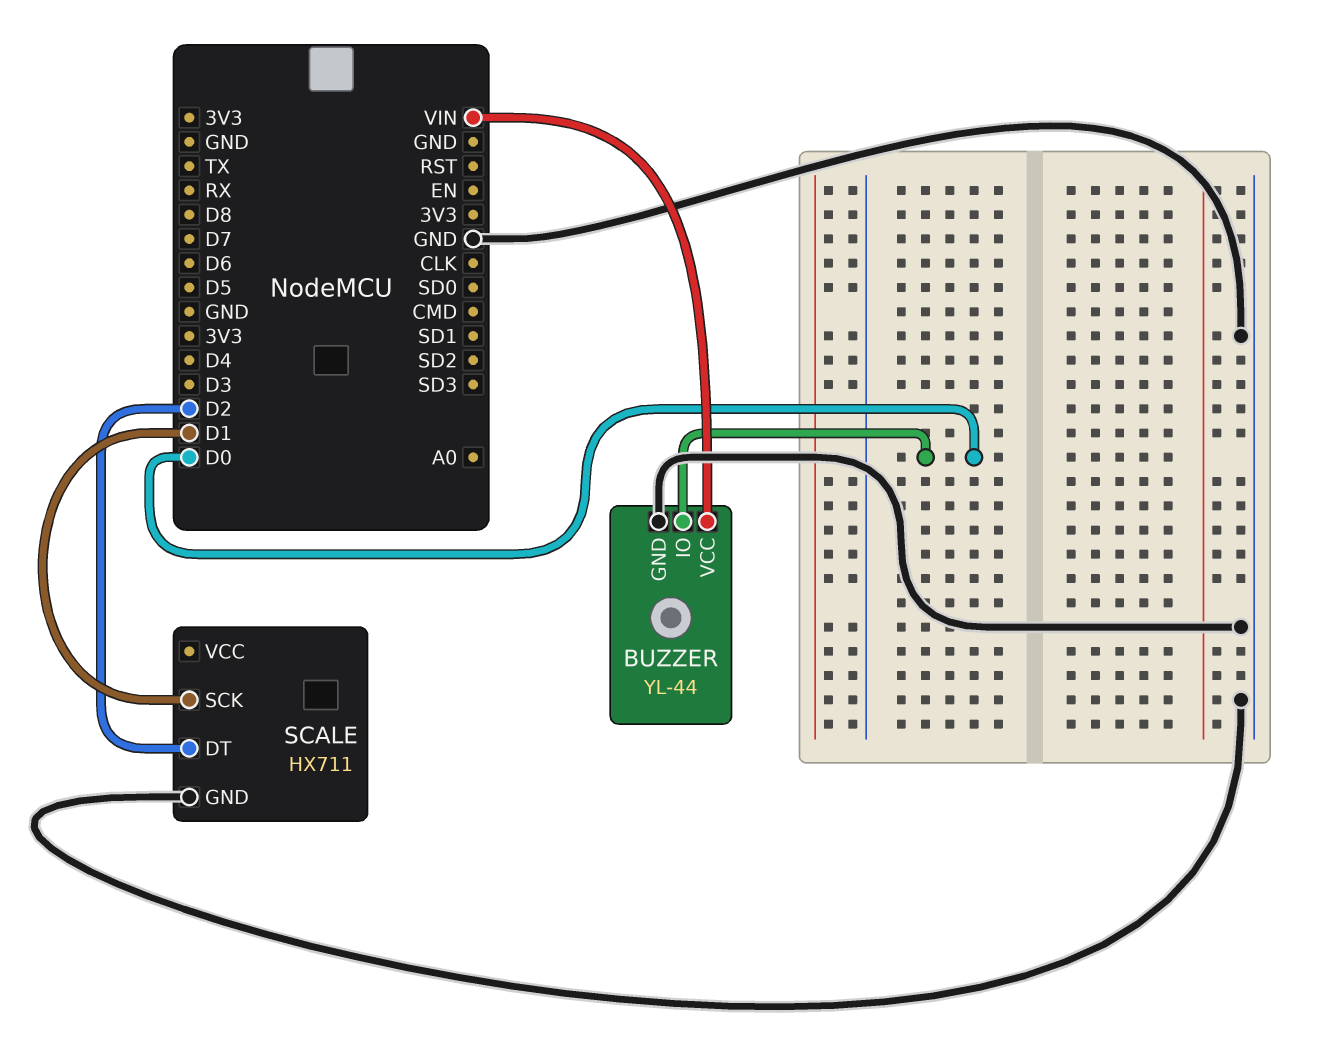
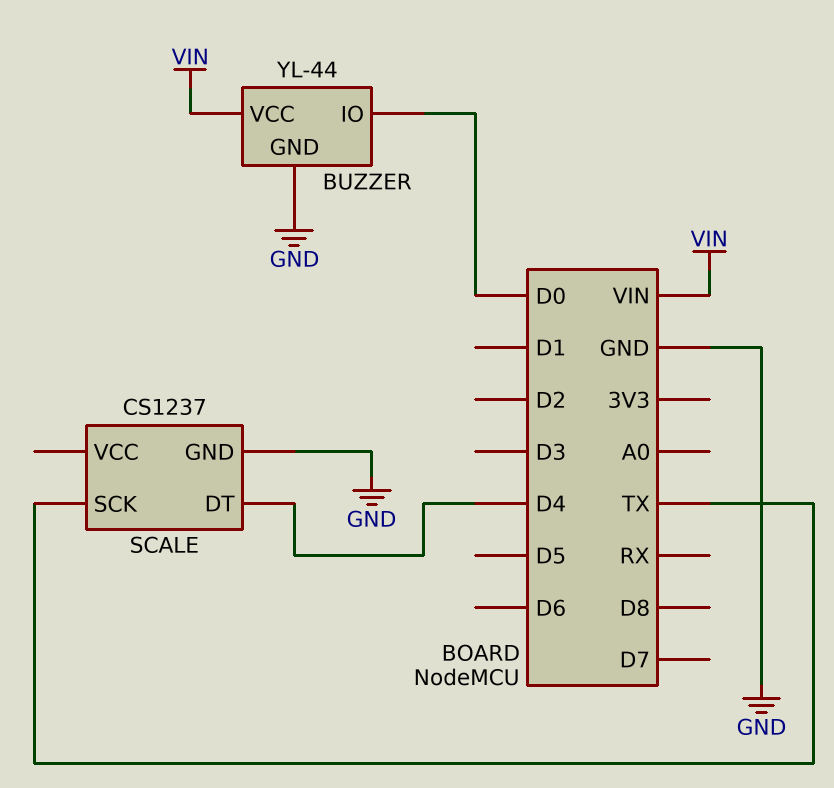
SCALE: HX711 -> CS1237
SCALE pin DT: D2 -> D4
SCALE pin SCK: D1 -> TX

